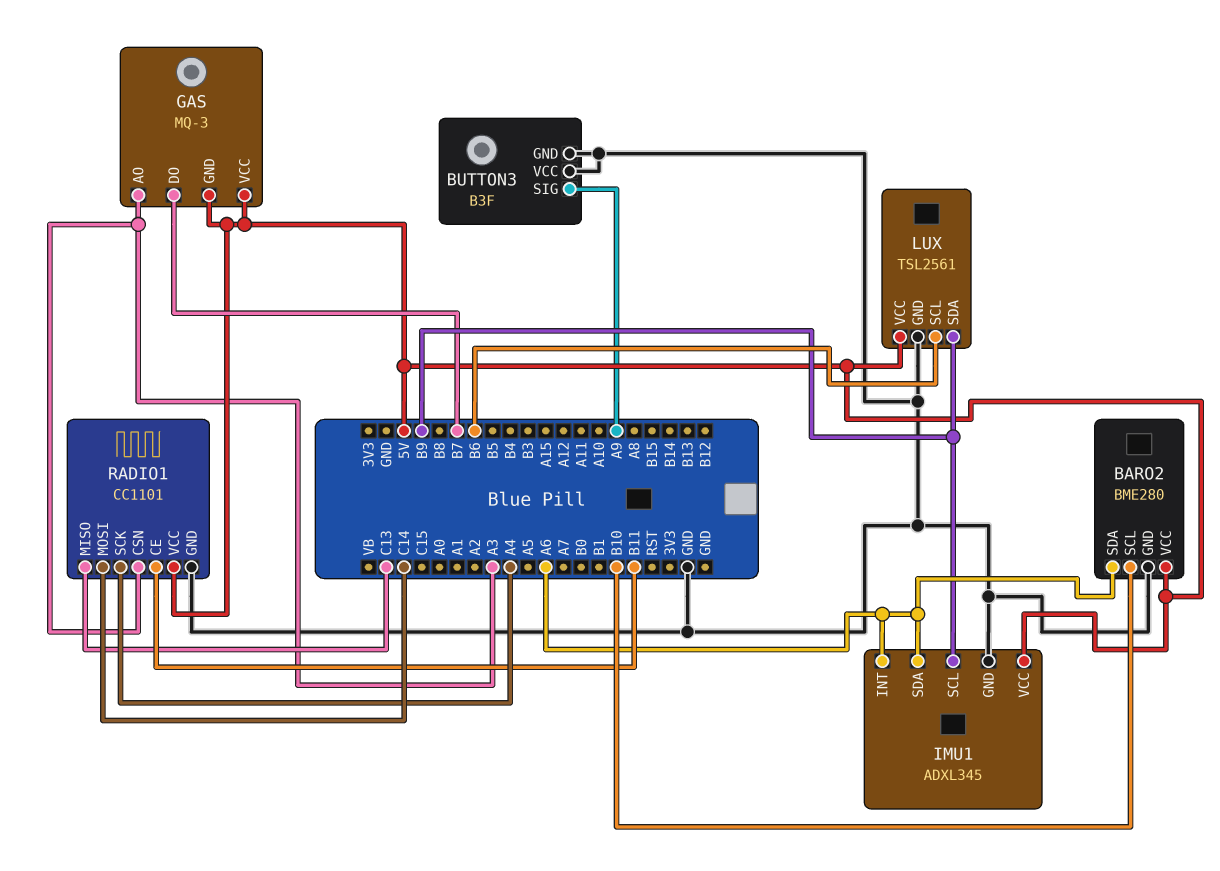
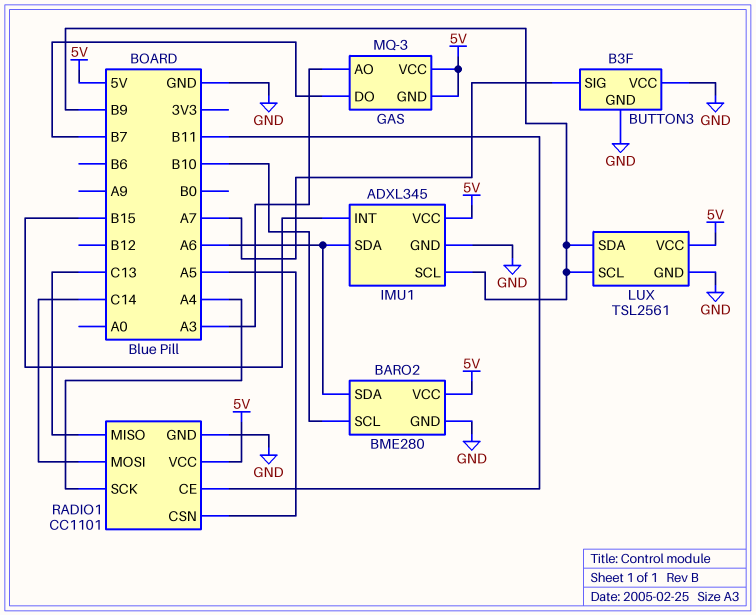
BUTTON3 pin SIG: A9 -> A7
IMU1 pin INT: A6 -> B15
LUX pin SCL: B6 -> B9
RADIO1 pin CSN: A3 -> A5

